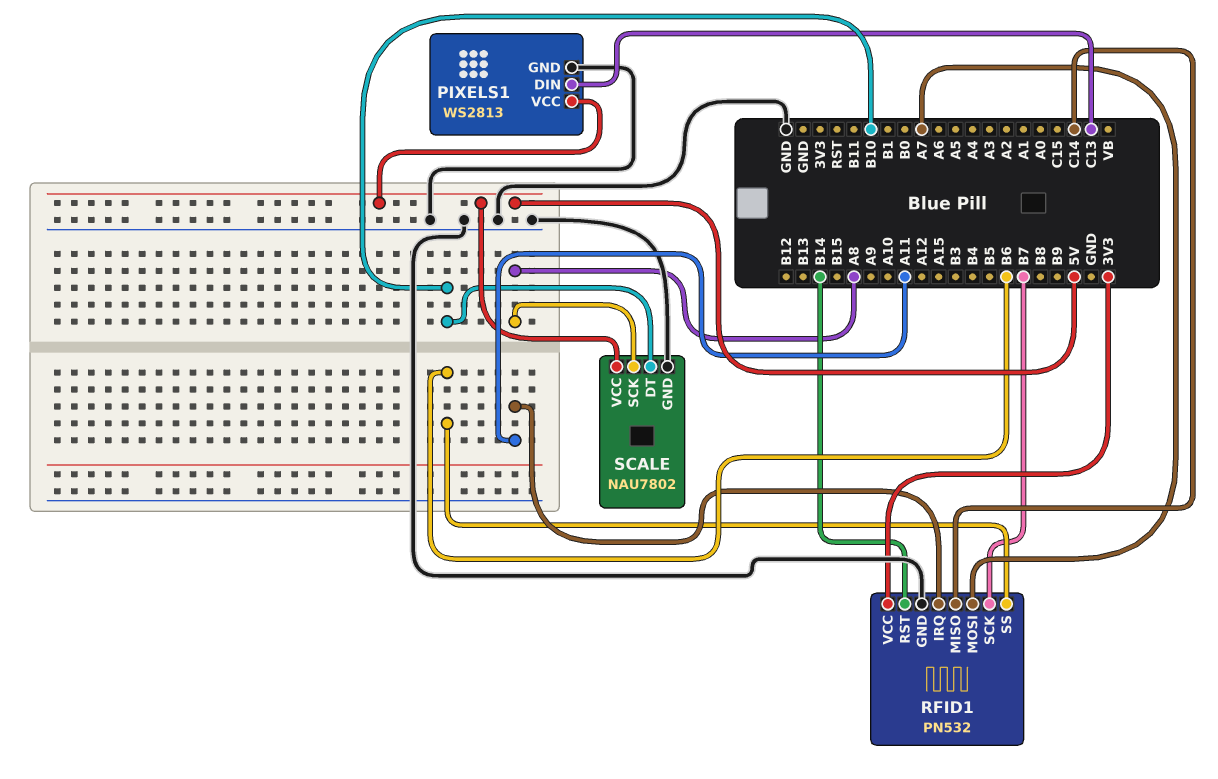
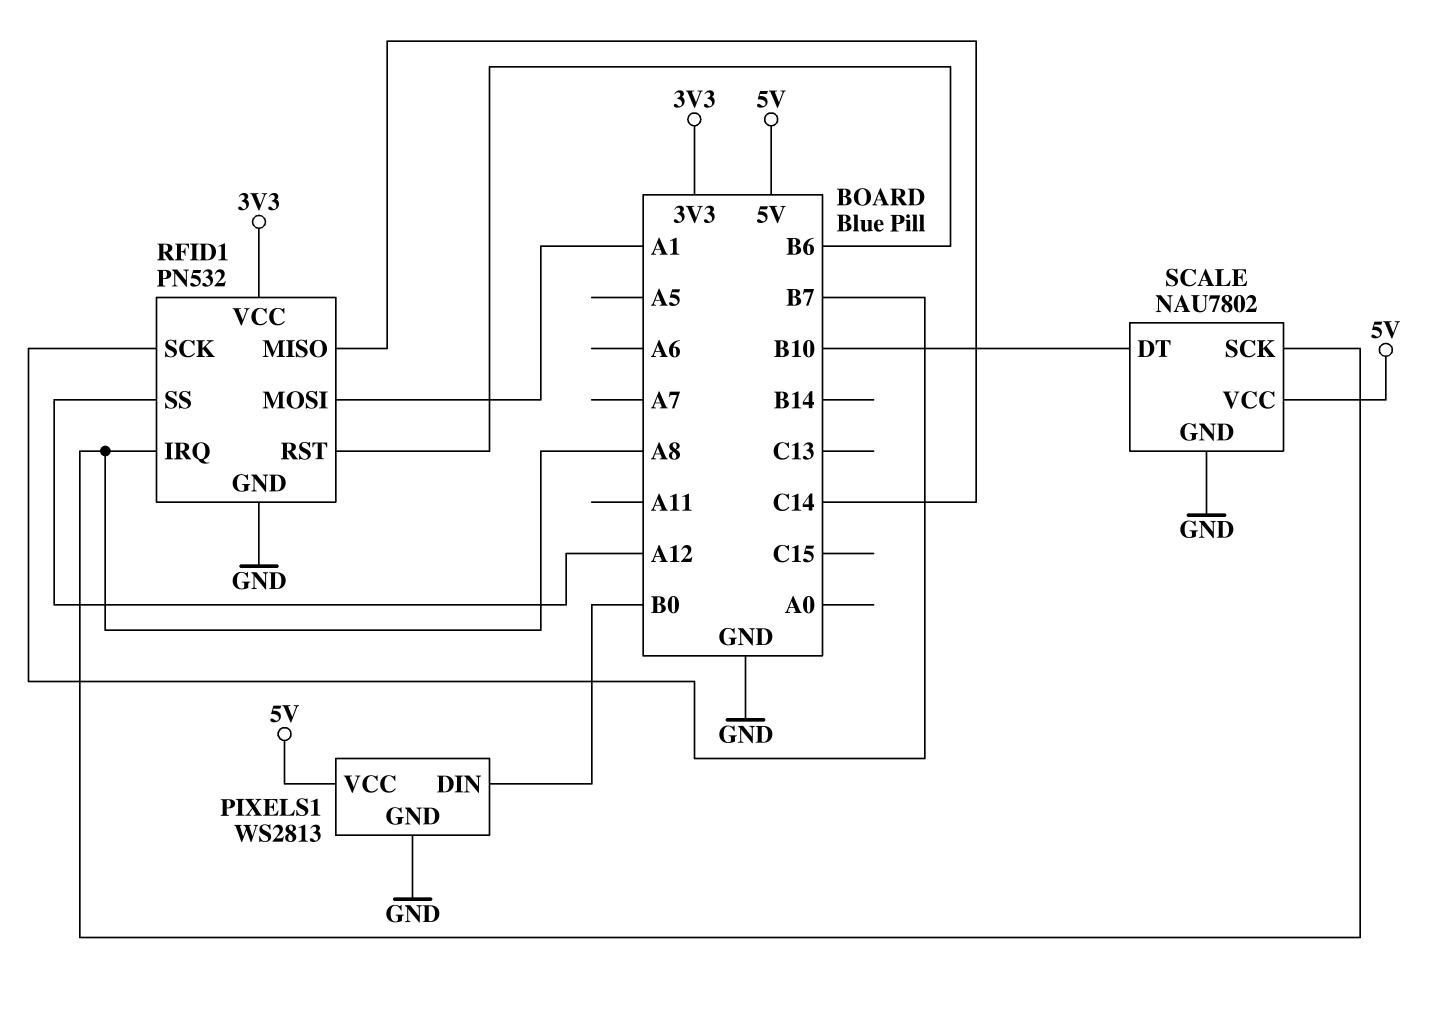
PIXELS1 pin DIN: C13 -> B0
RFID1 pin IRQ: A11 -> A8
RFID1 pin MOSI: A7 -> A1
RFID1 pin RST: B14 -> B6
RFID1 pin SS: B6 -> A12

